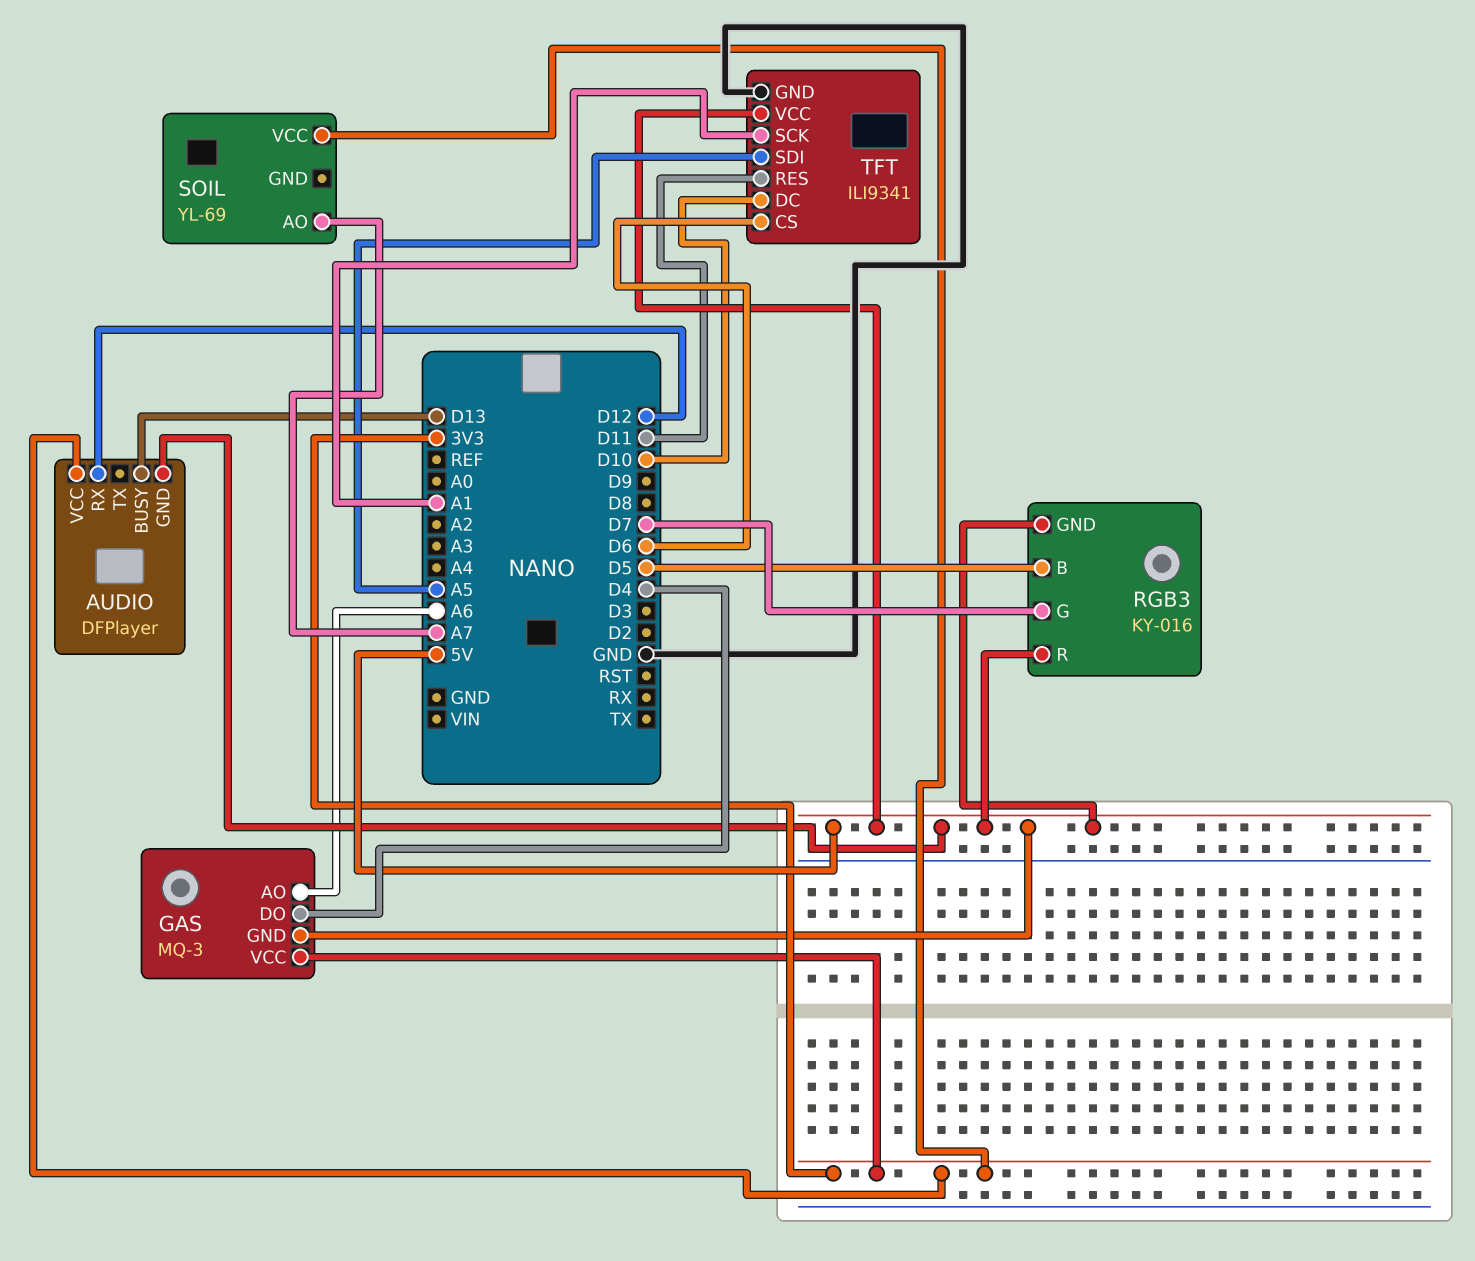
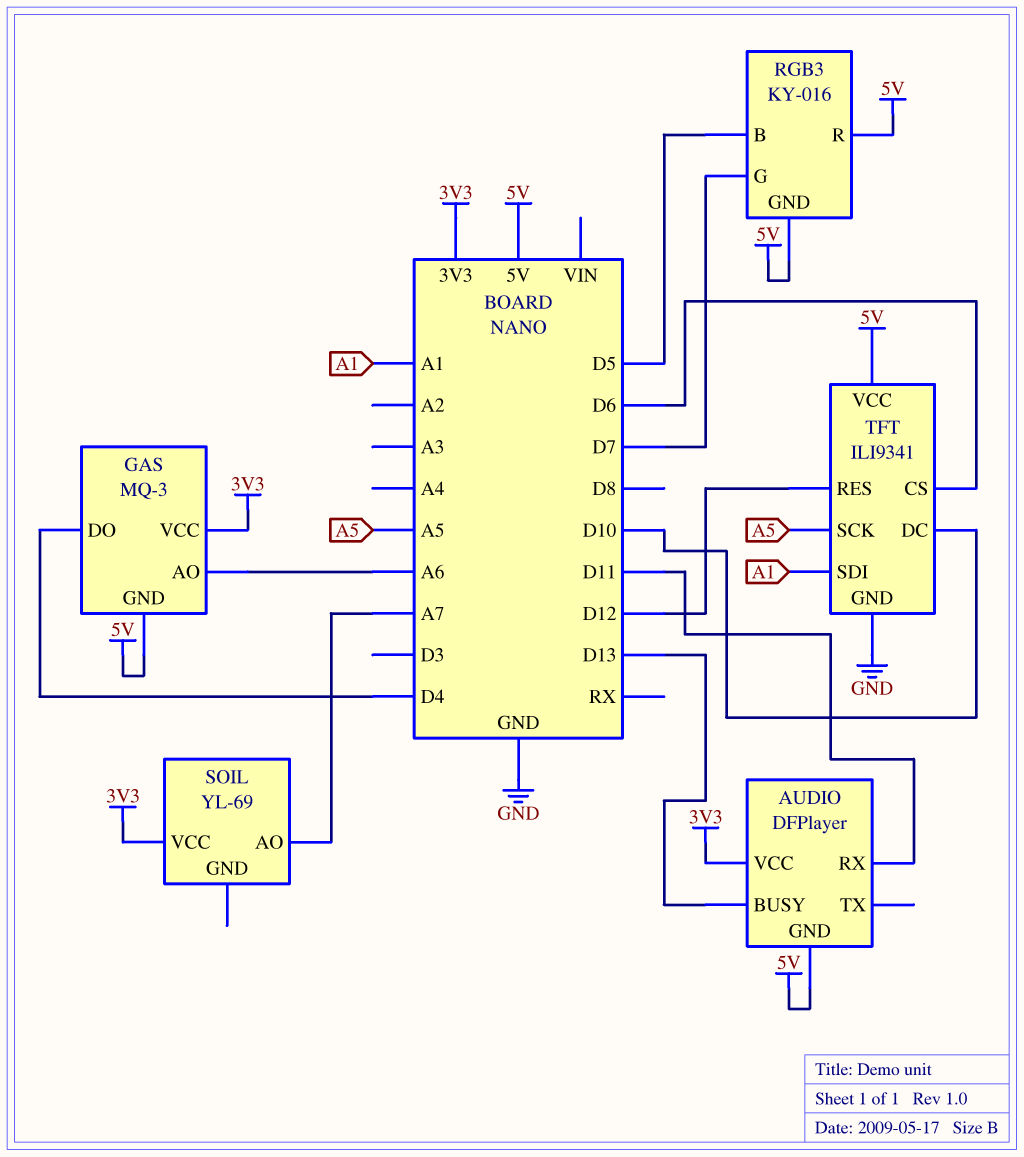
AUDIO pin RX: D12 -> D11
TFT pin RES: D11 -> D12
TFT pin SCK: A1 -> A5
TFT pin SDI: A5 -> A1

